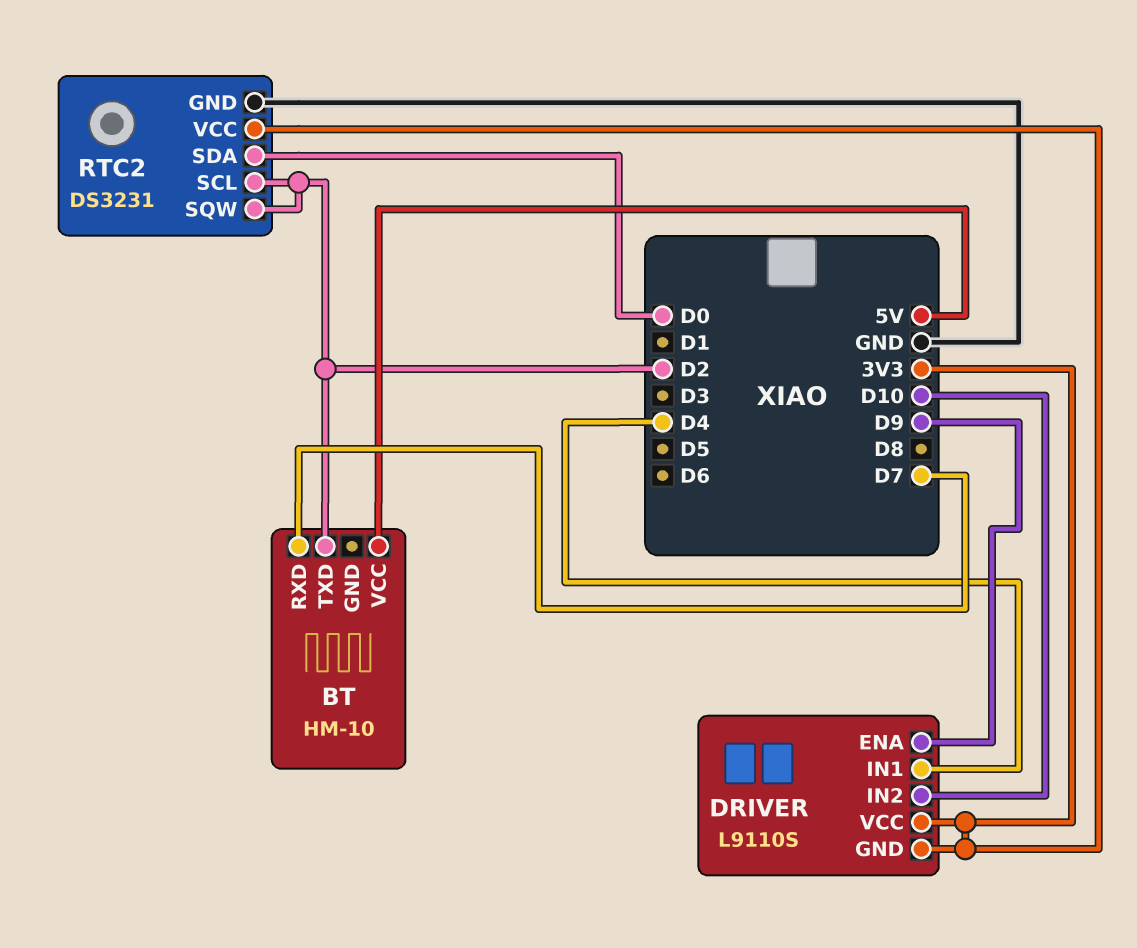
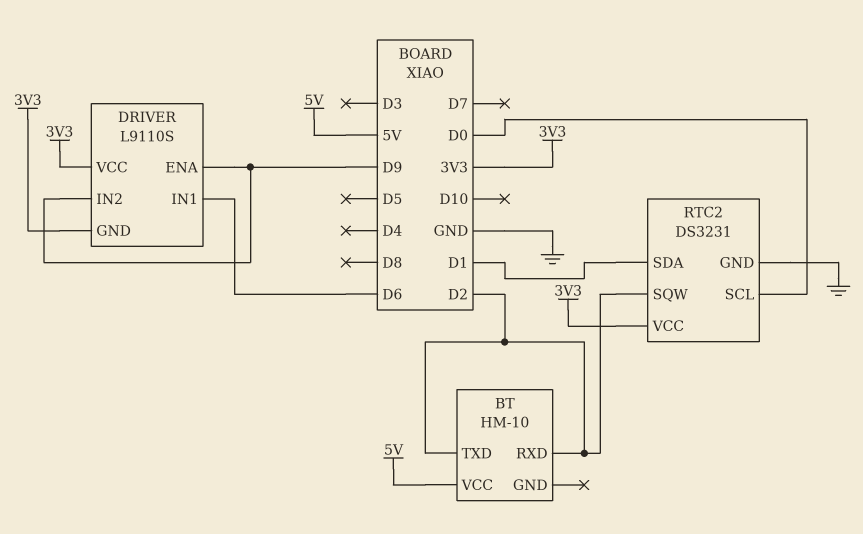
BT pin RXD: D7 -> D2
DRIVER pin IN1: D4 -> D6
DRIVER pin IN2: D10 -> D9
RTC2 pin SCL: D2 -> D0
RTC2 pin SDA: D0 -> D1

